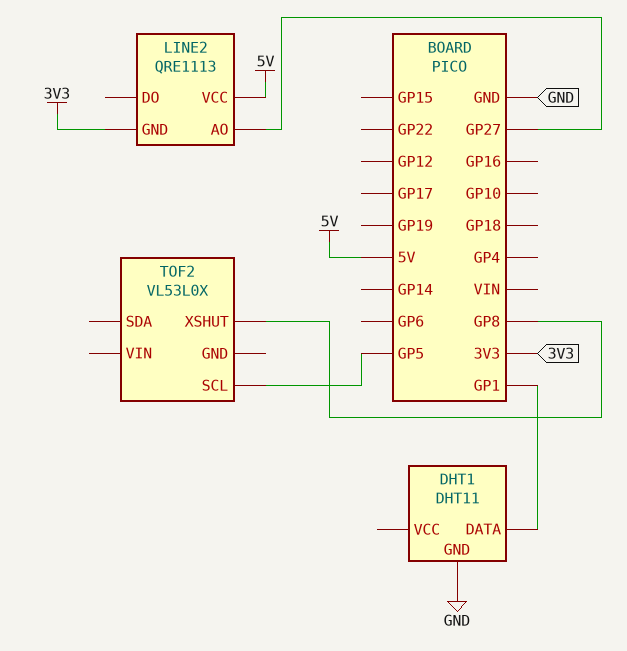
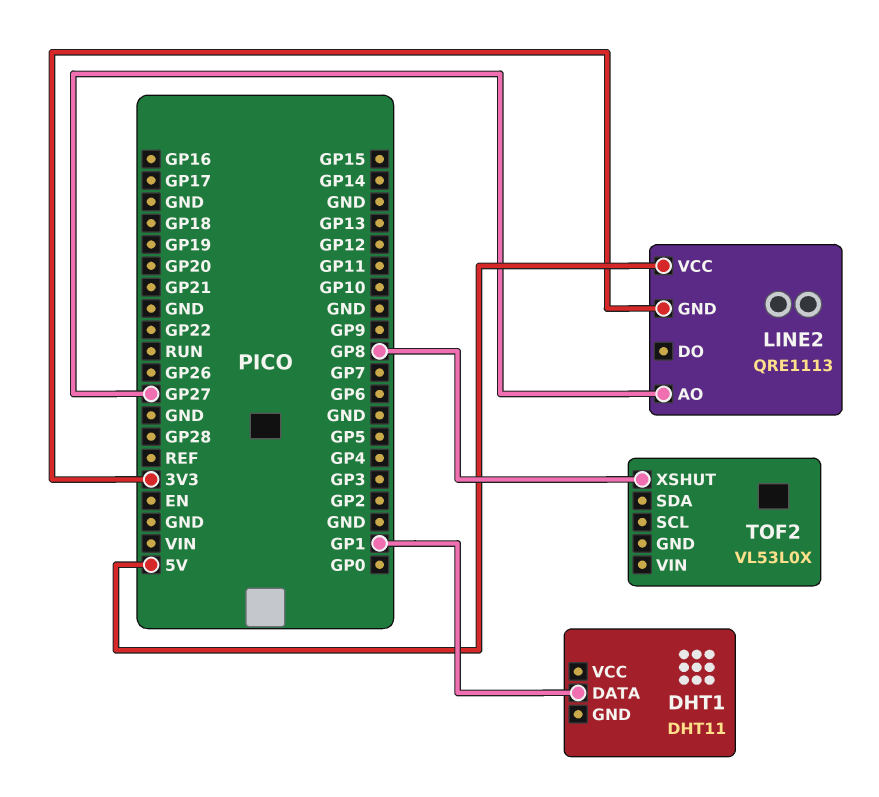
DHT1 pin GND: GND -> none
TOF2 pin SCL: GP5 -> none

